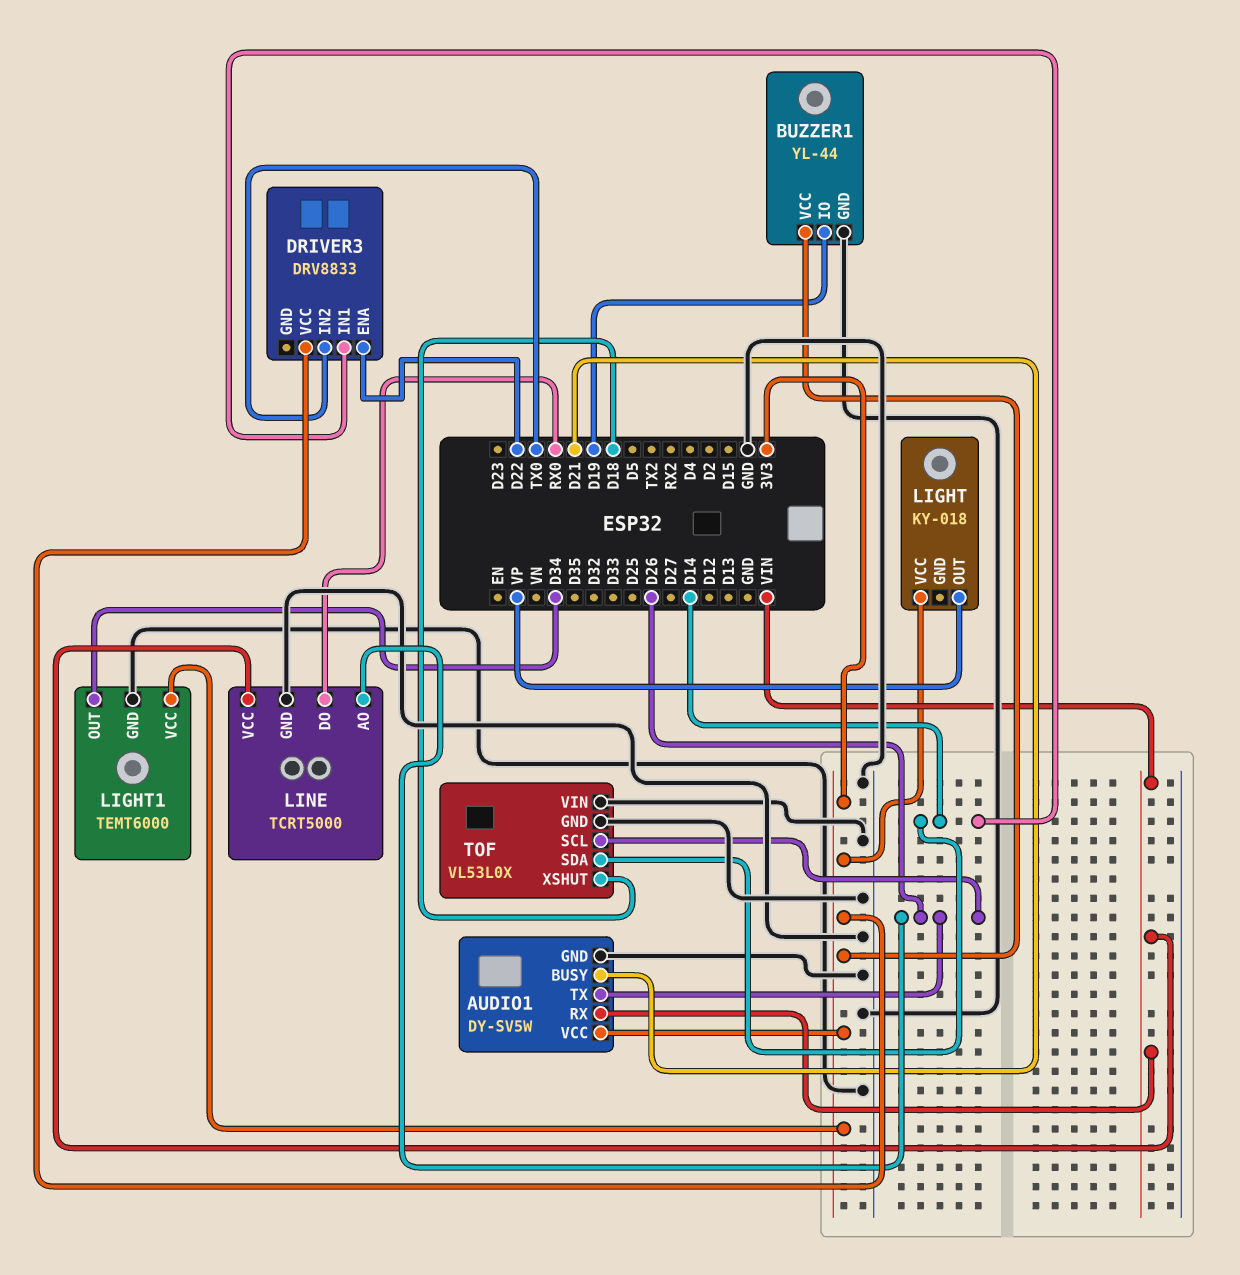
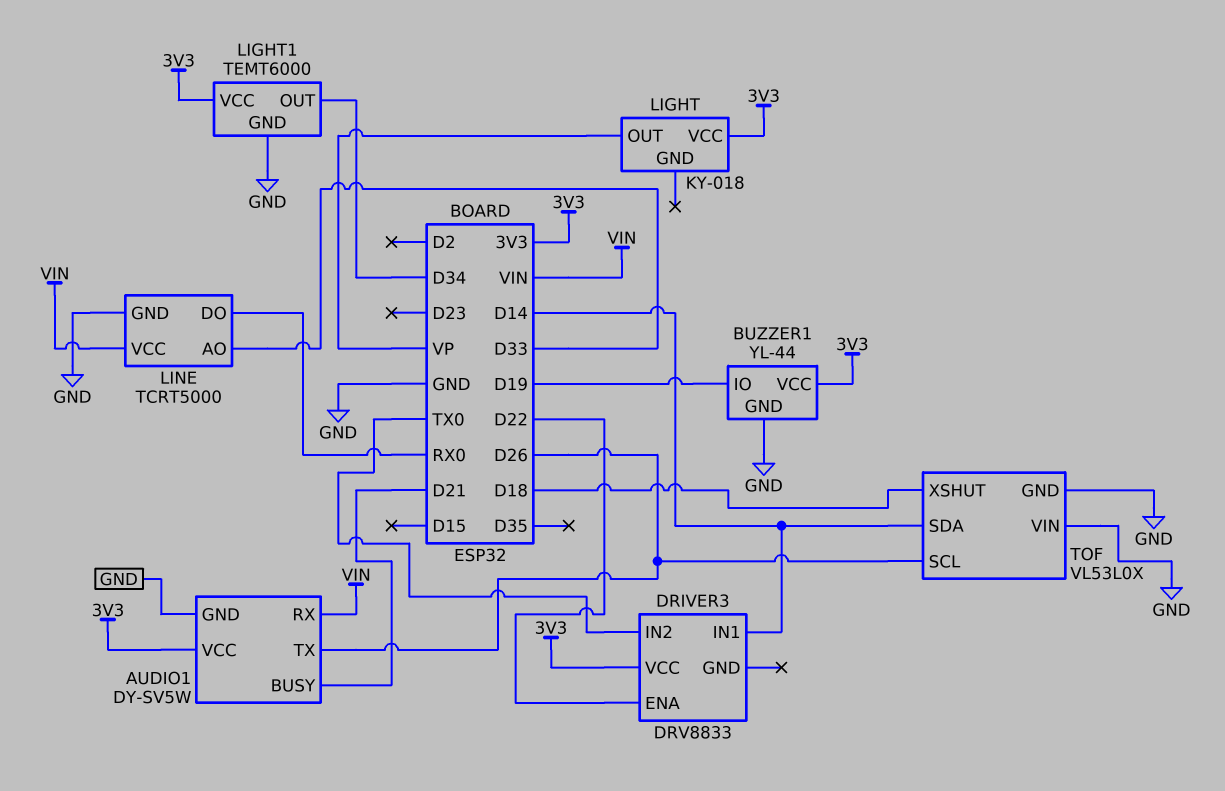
LINE pin AO: D26 -> D33

